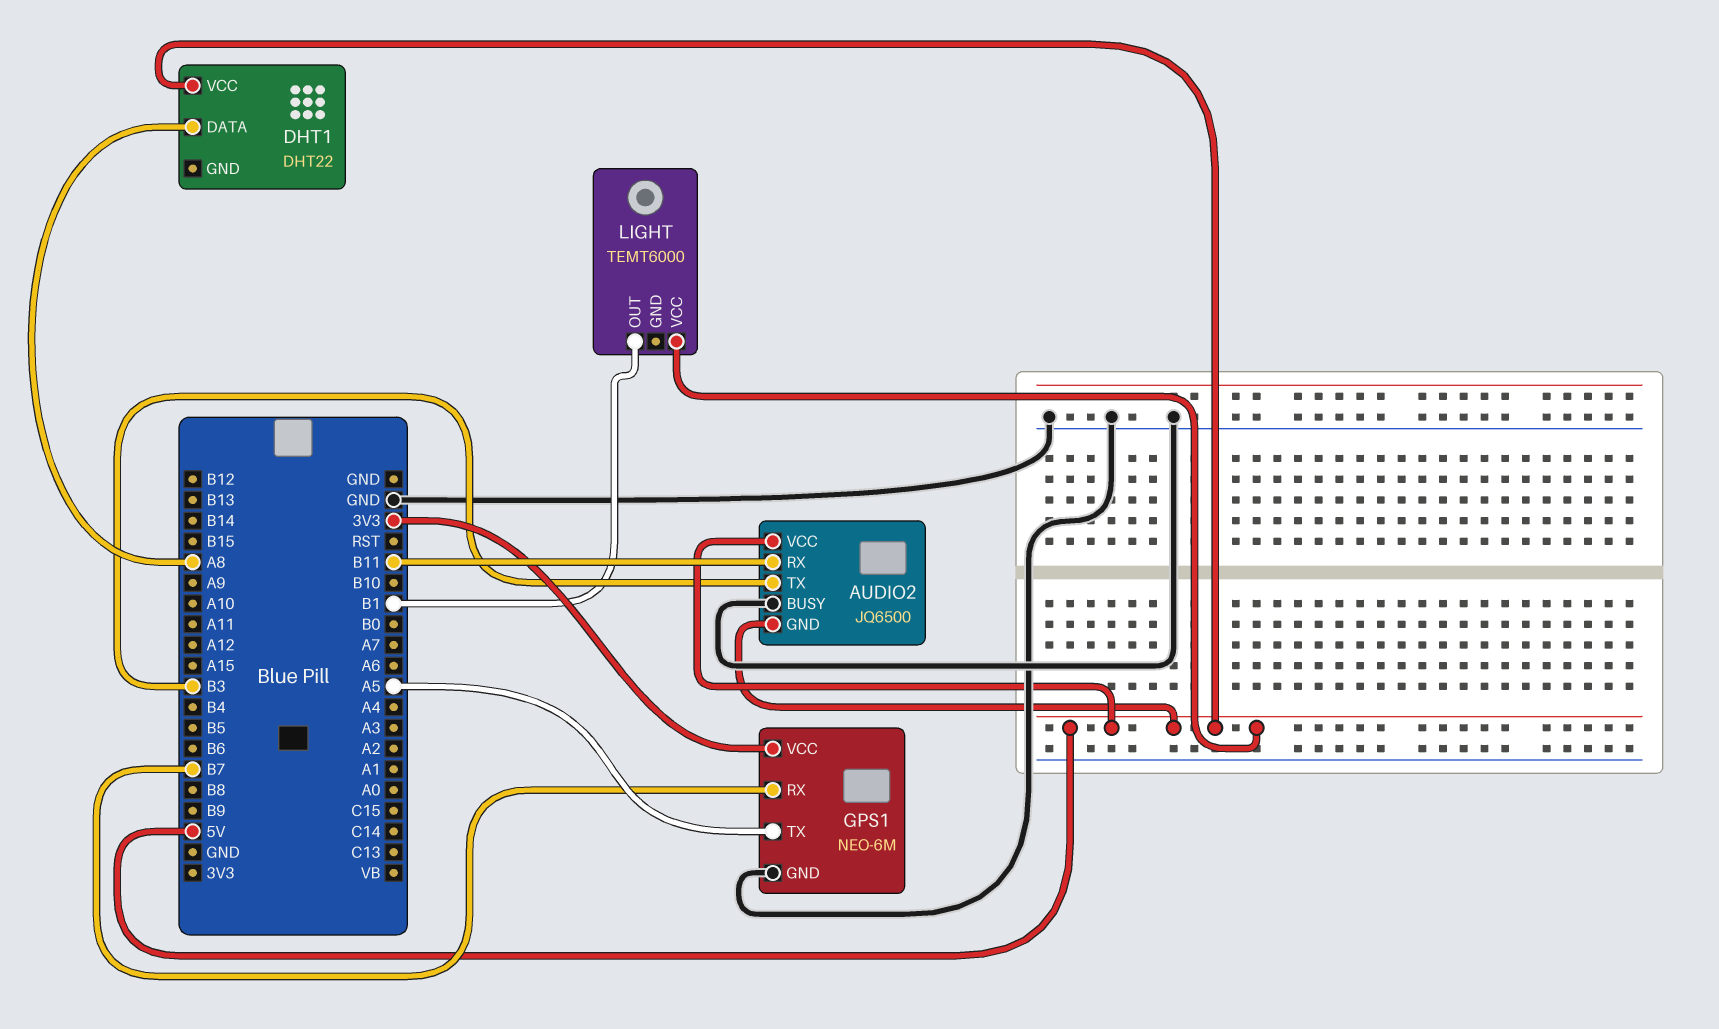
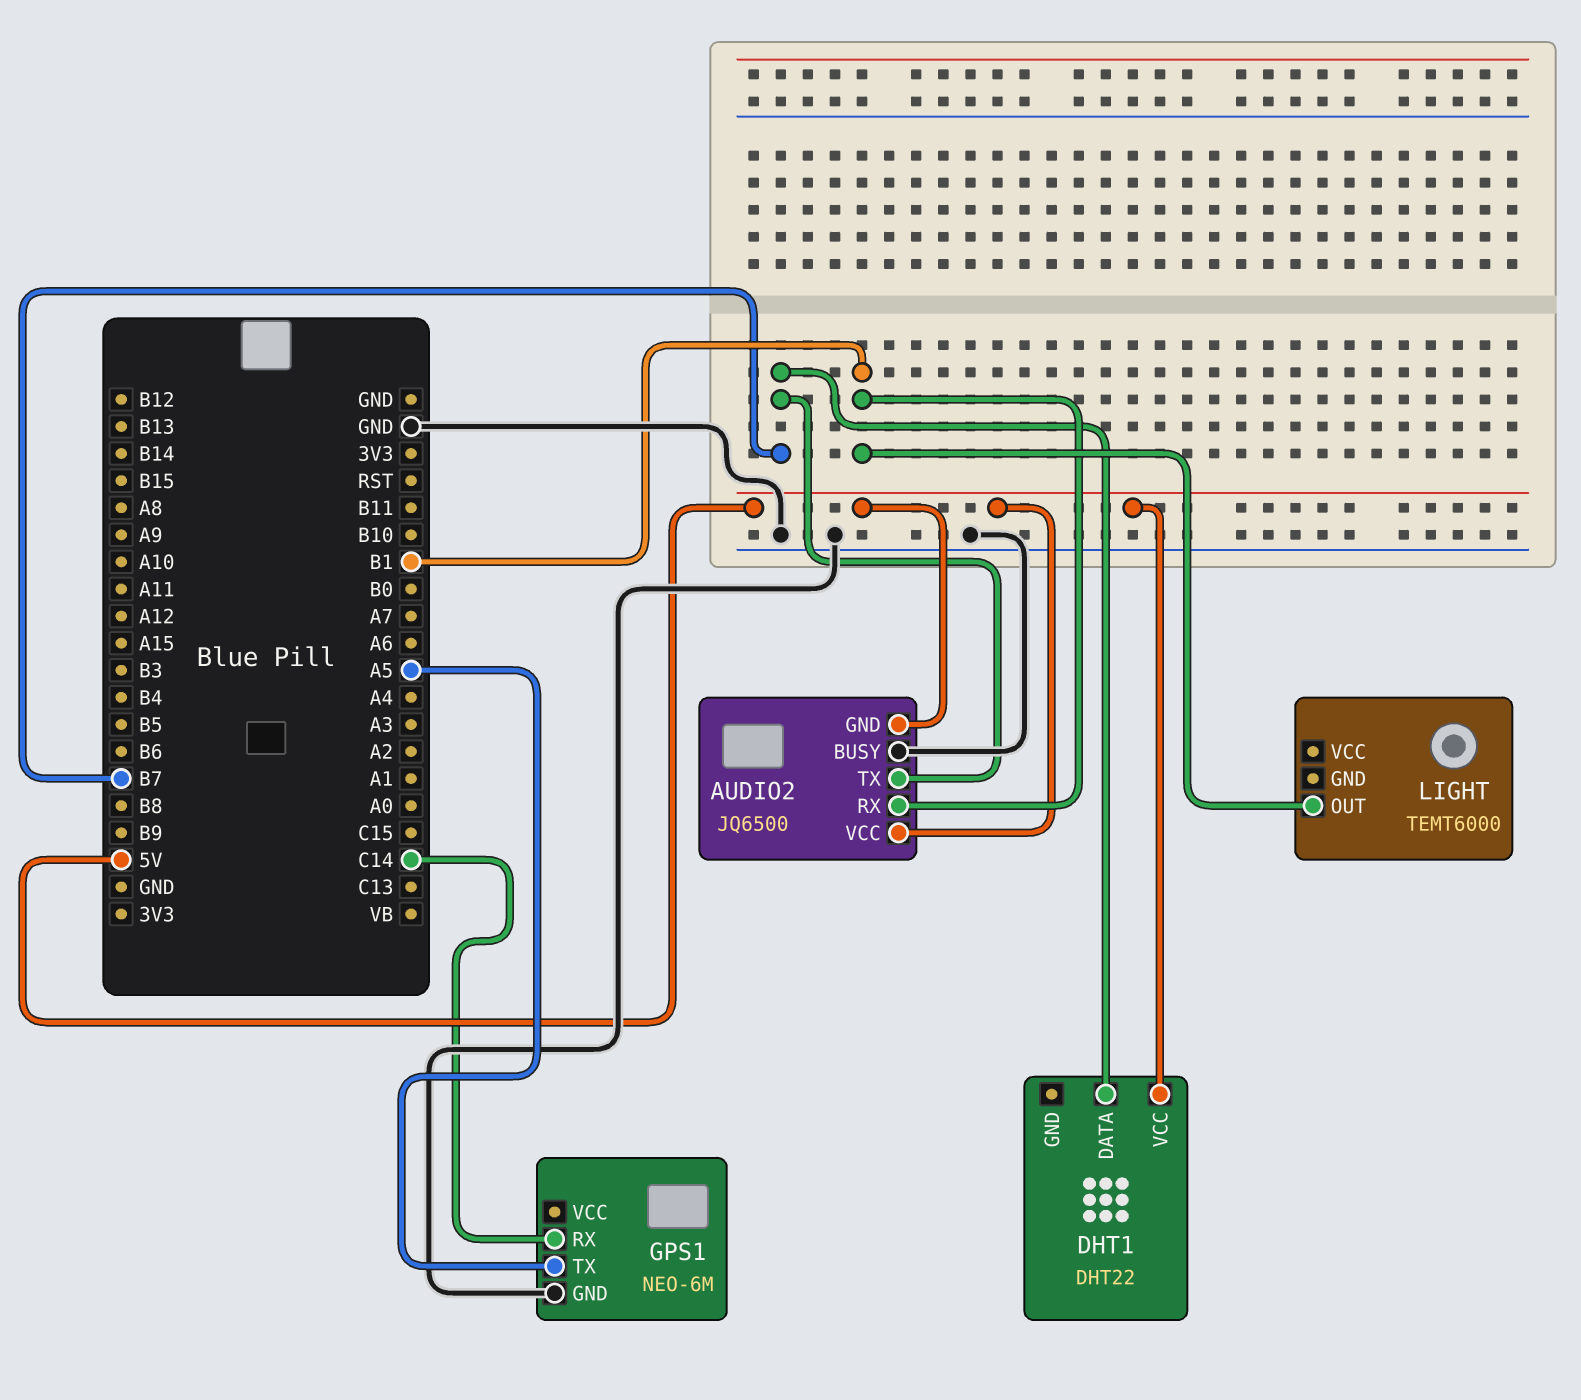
AUDIO2 pin RX: B11 -> B1
AUDIO2 pin TX: B3 -> B7
DHT1 pin DATA: A8 -> B7
GPS1 pin RX: B7 -> C14
GPS1 pin VCC: 3V3 -> none
LIGHT pin VCC: 5V -> none

